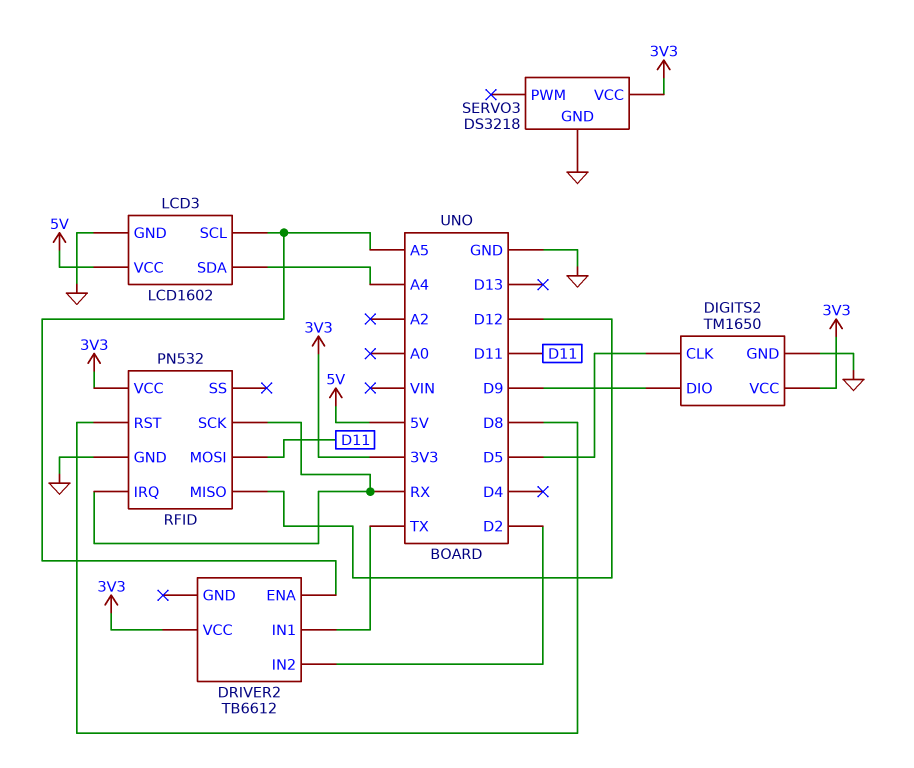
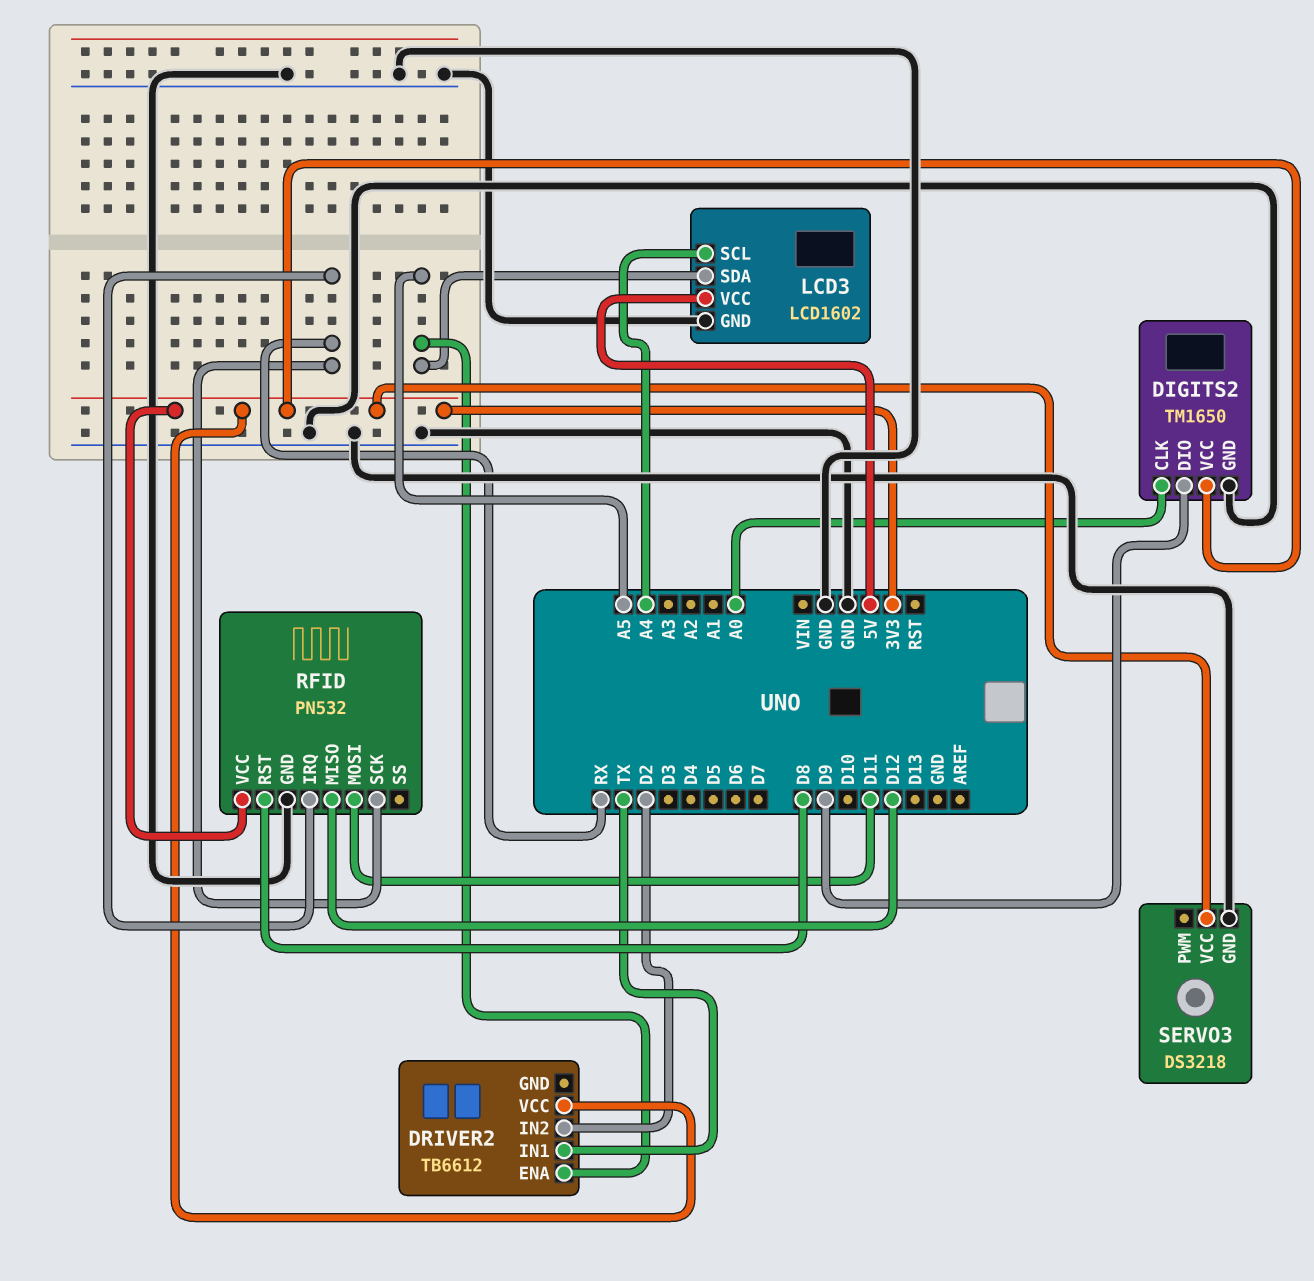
DIGITS2 pin CLK: D5 -> A0
LCD3 pin SCL: A5 -> A4
LCD3 pin SDA: A4 -> A5

